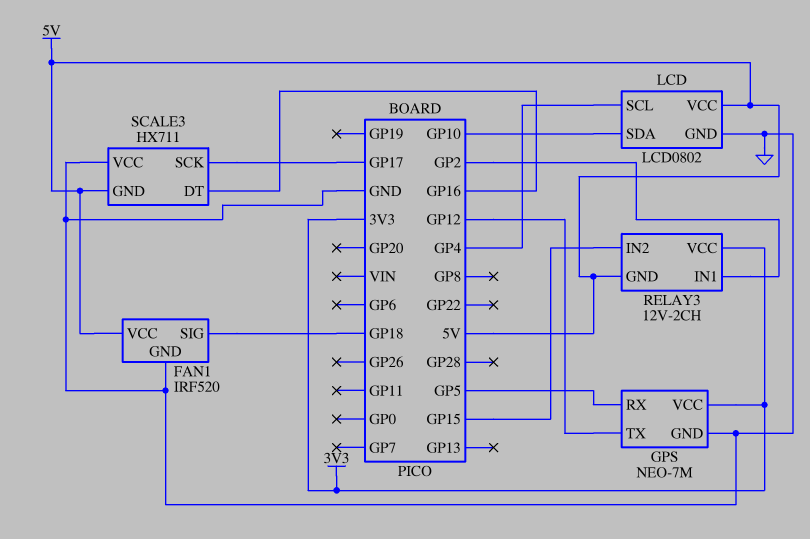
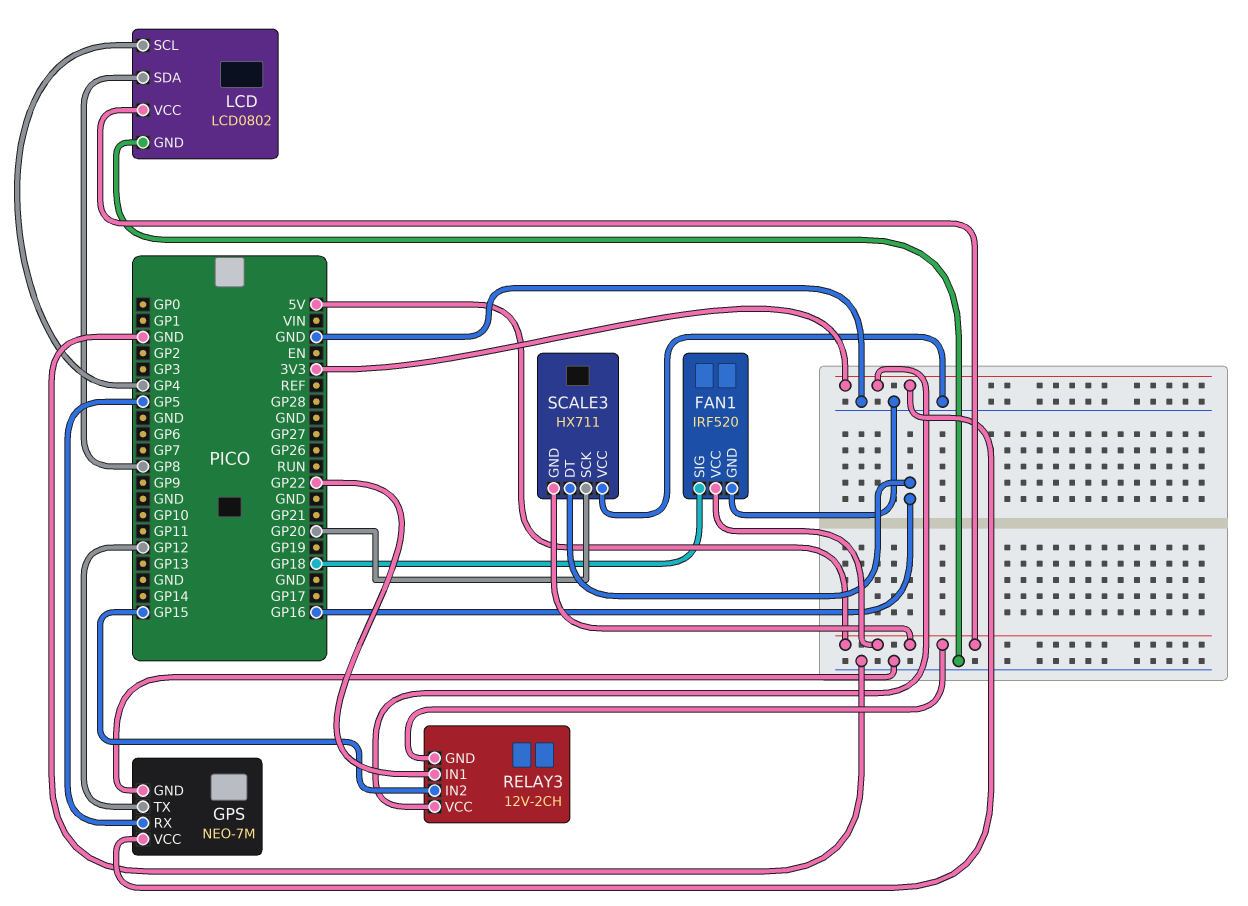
LCD pin SDA: GP10 -> GP8
RELAY3 pin IN1: GP2 -> GP22
SCALE3 pin SCK: GP17 -> GP20

